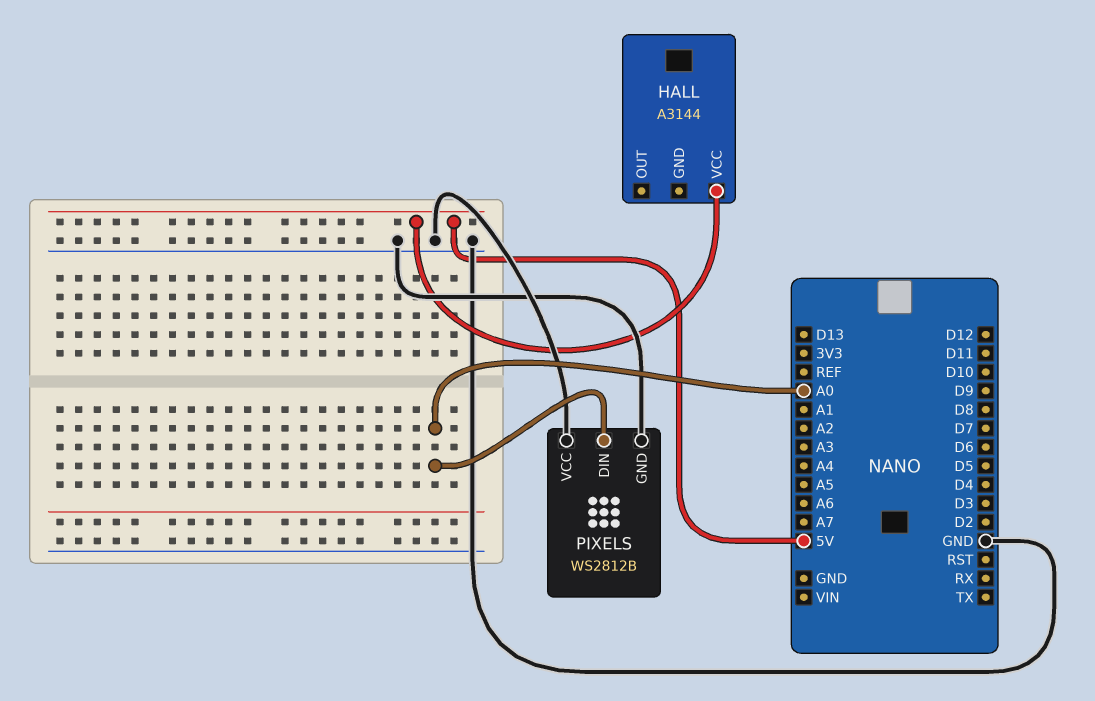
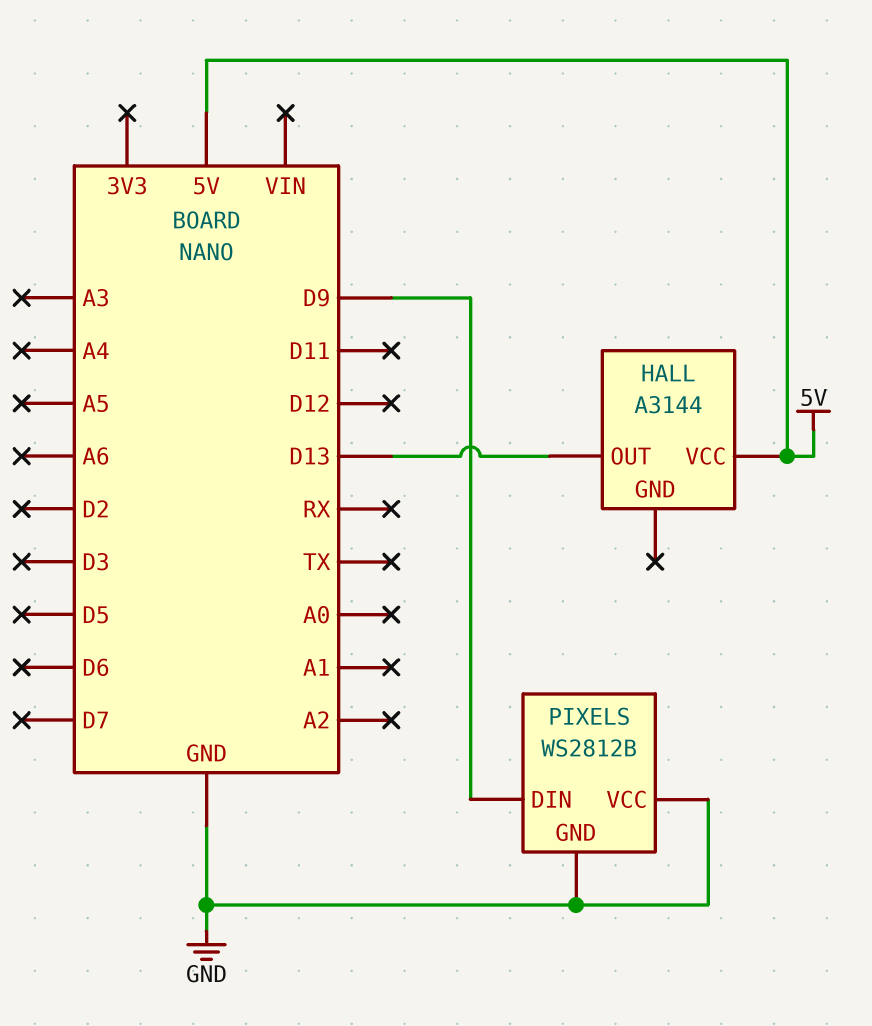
HALL pin OUT: none -> D13
PIXELS pin DIN: A0 -> D9

